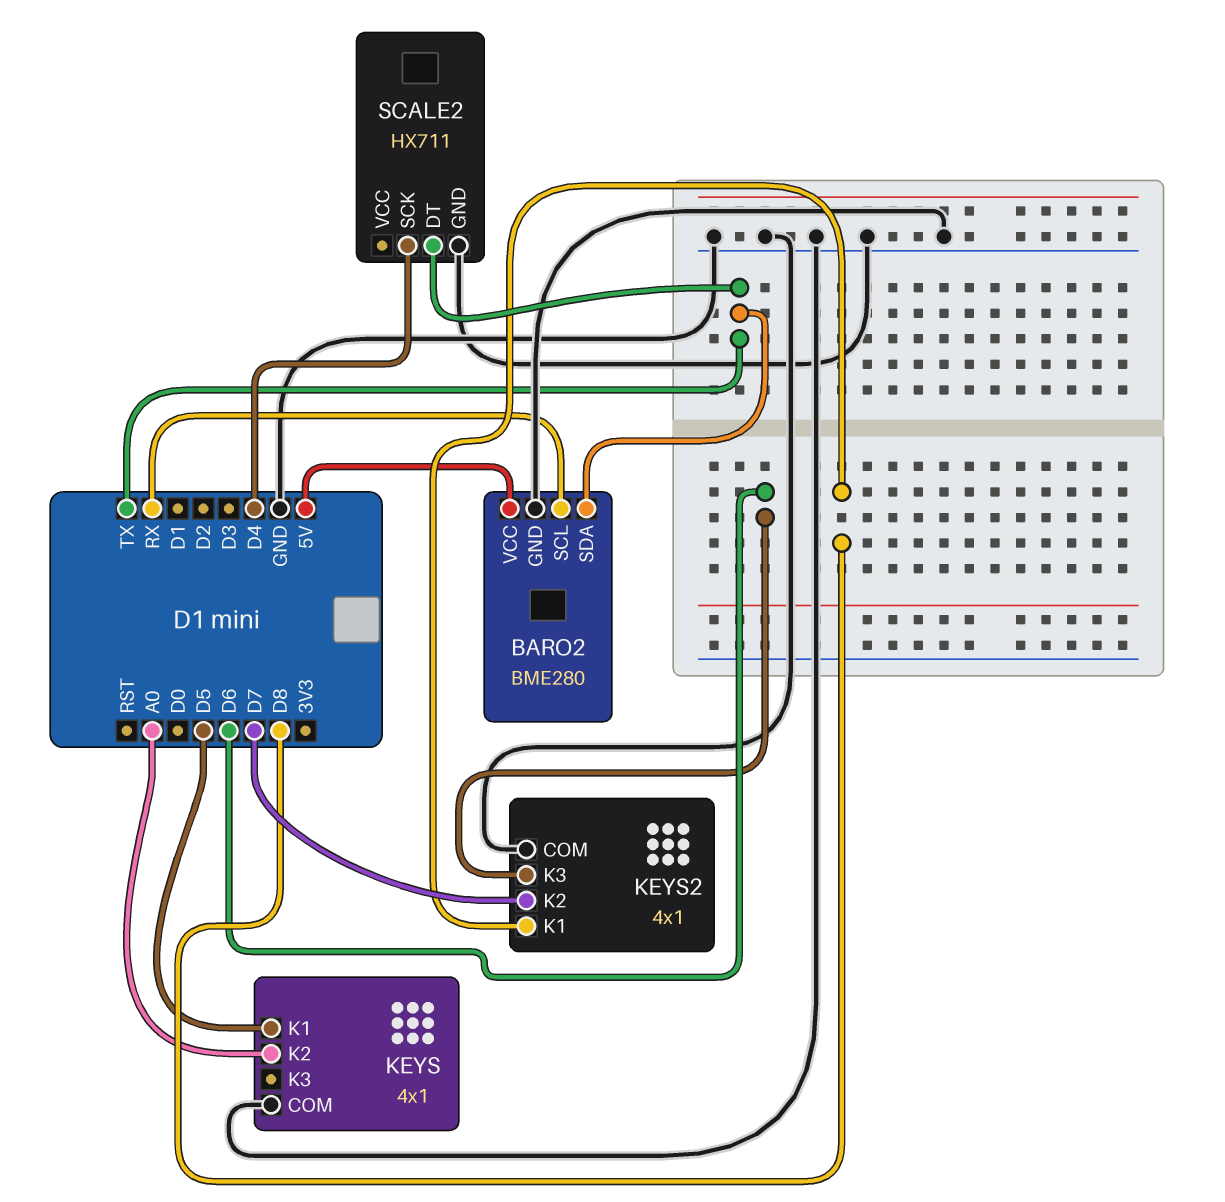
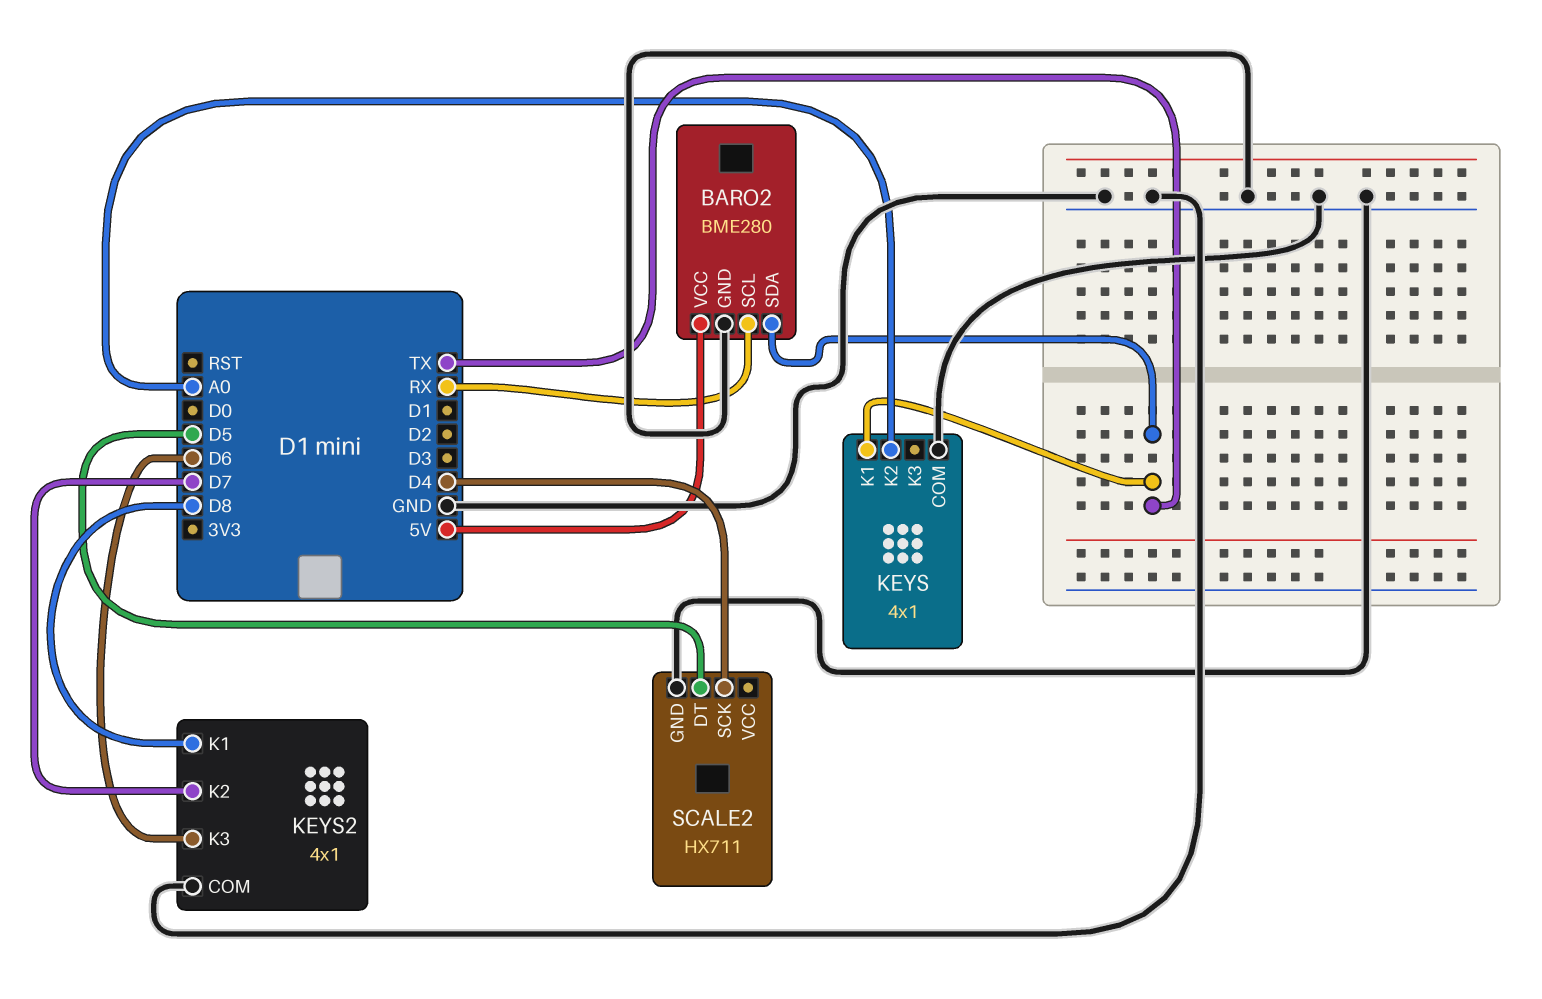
KEYS pin K1: D5 -> TX
SCALE2 pin DT: TX -> D5

